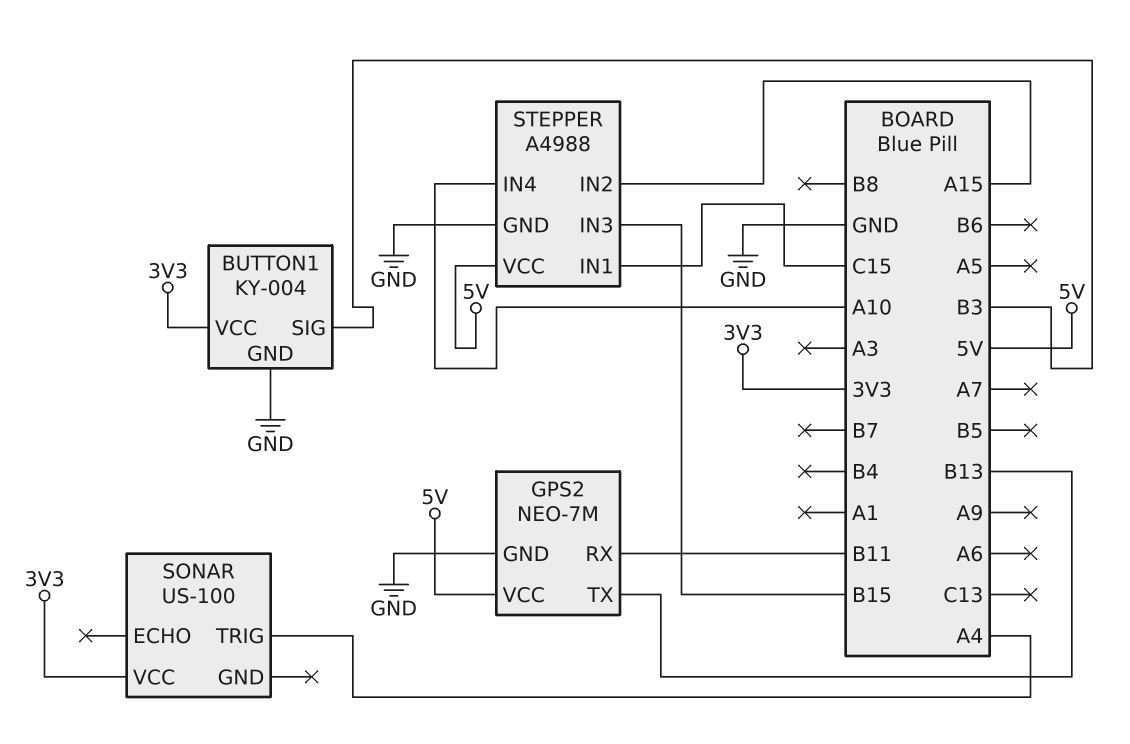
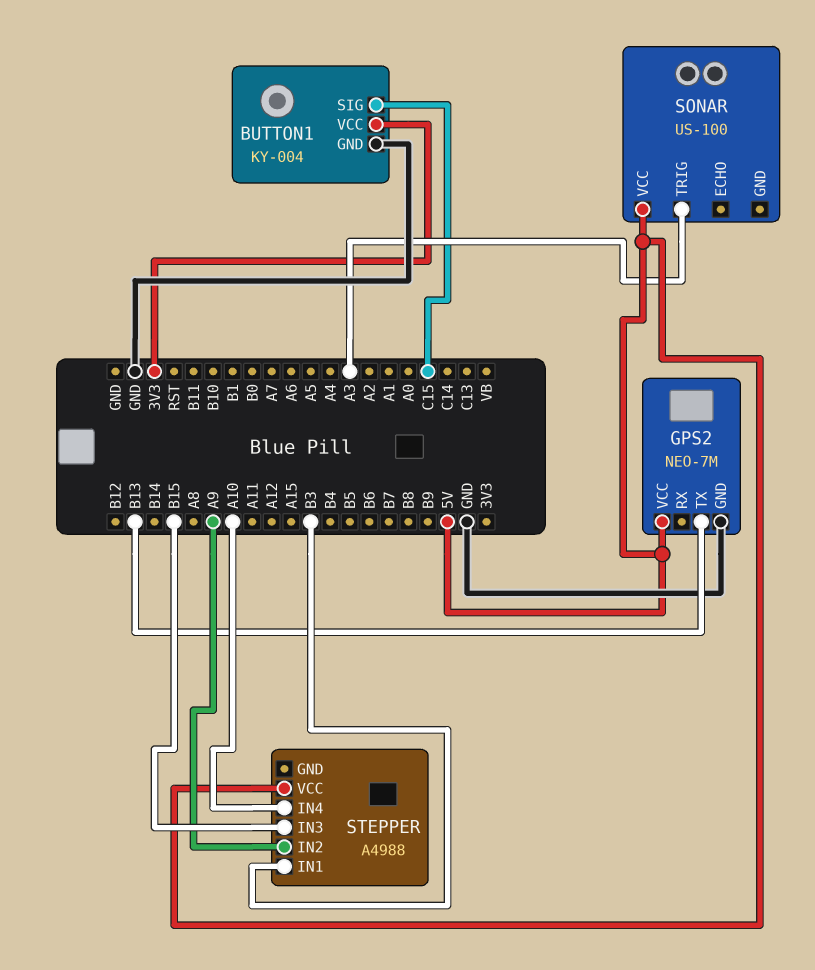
BUTTON1 pin SIG: B3 -> C15
GPS2 pin RX: B11 -> none
SONAR pin TRIG: A4 -> A3
SONAR pin VCC: 3V3 -> 5V
STEPPER pin GND: GND -> none
STEPPER pin IN1: C15 -> B3
STEPPER pin IN2: A15 -> A9

